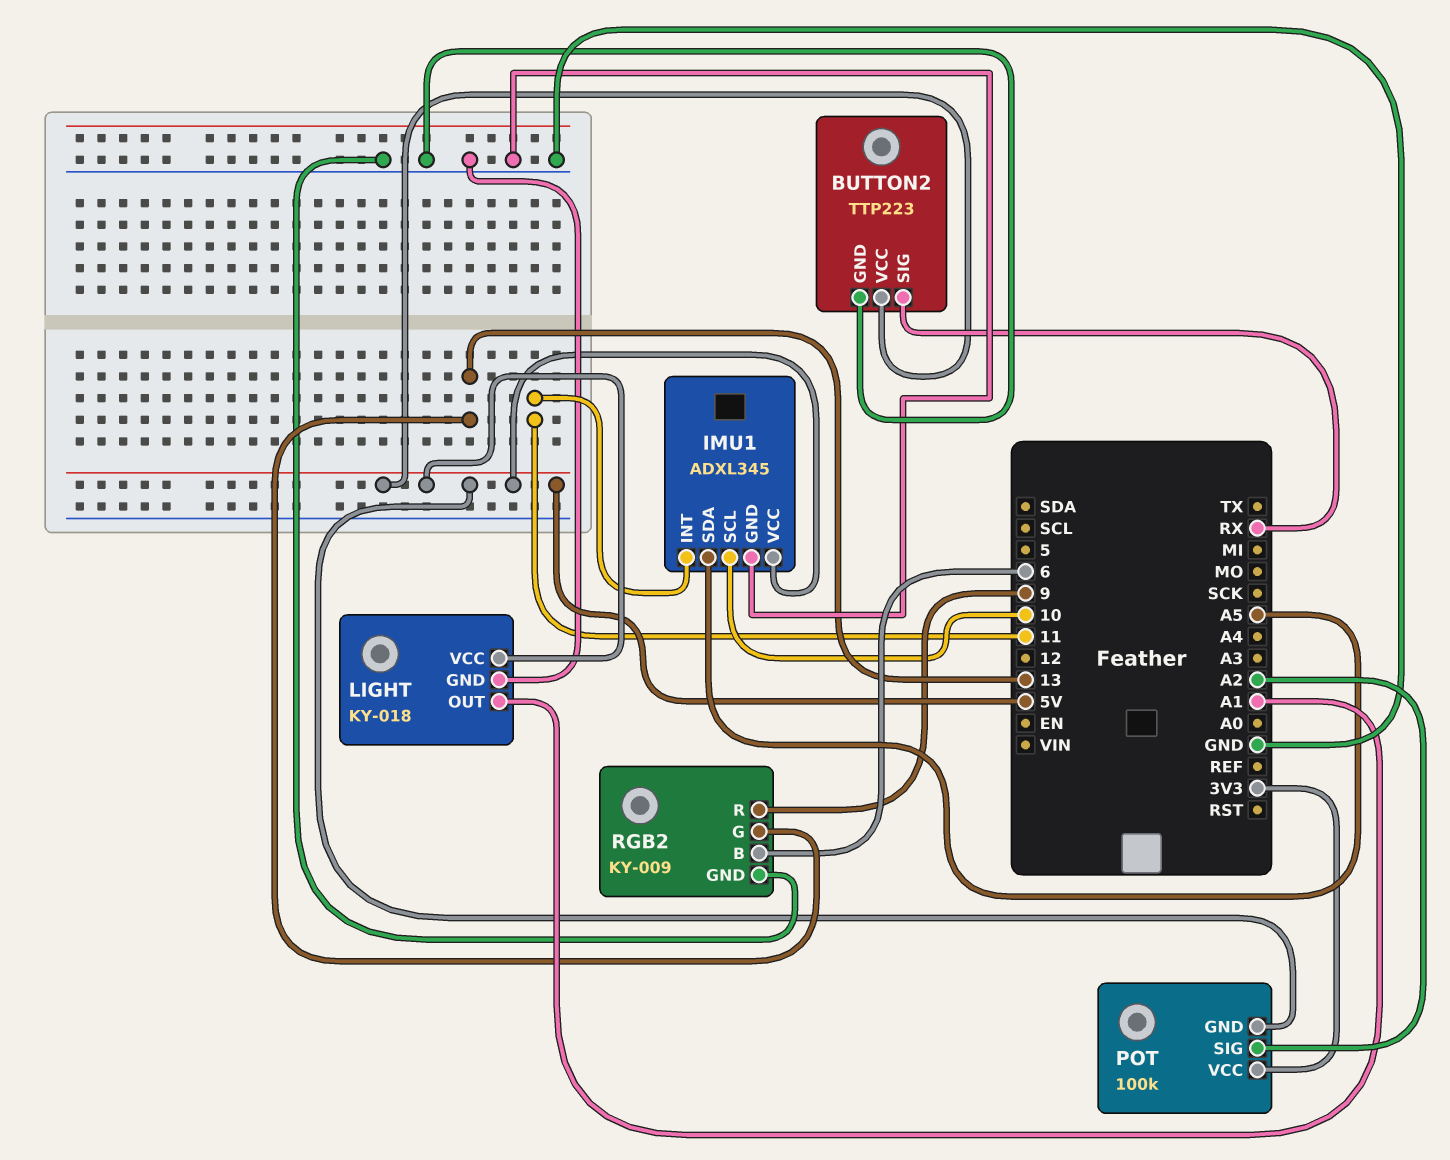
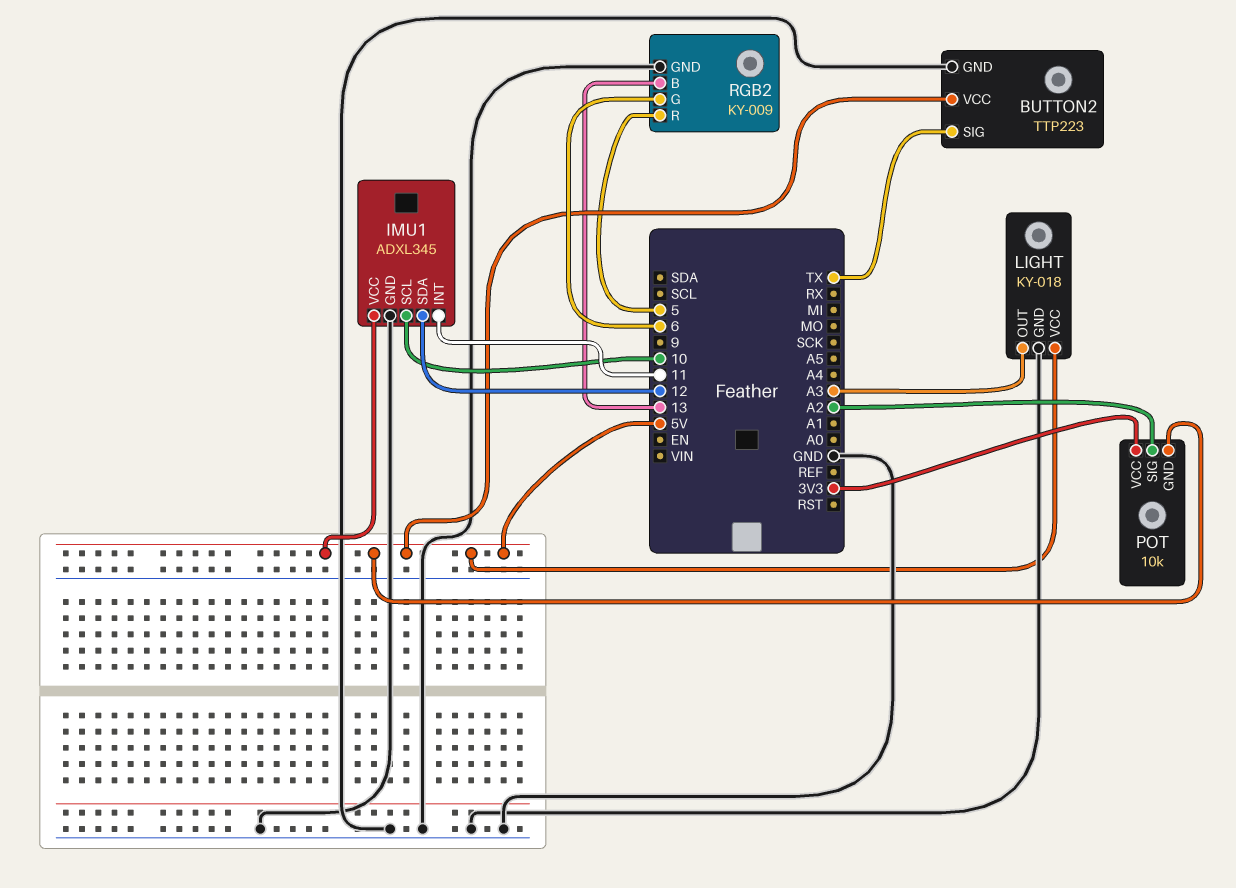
BUTTON2 pin SIG: RX -> TX
IMU1 pin SDA: A5 -> 12
LIGHT pin OUT: A1 -> A3
POT: 100k -> 10k
RGB2 pin B: 6 -> 13
RGB2 pin G: 13 -> 6
RGB2 pin R: 9 -> 5

